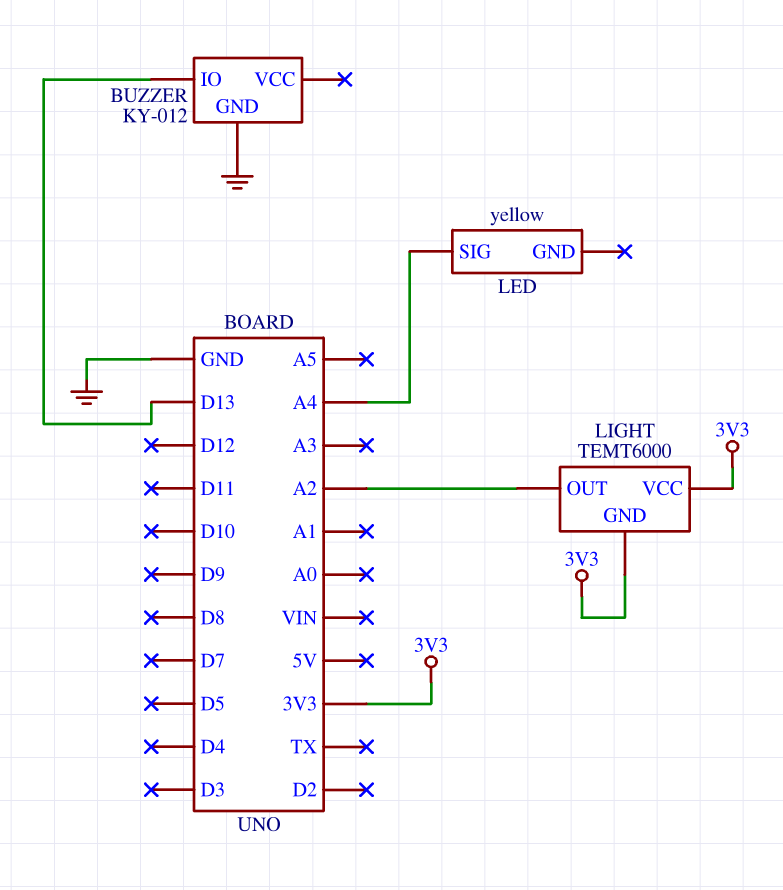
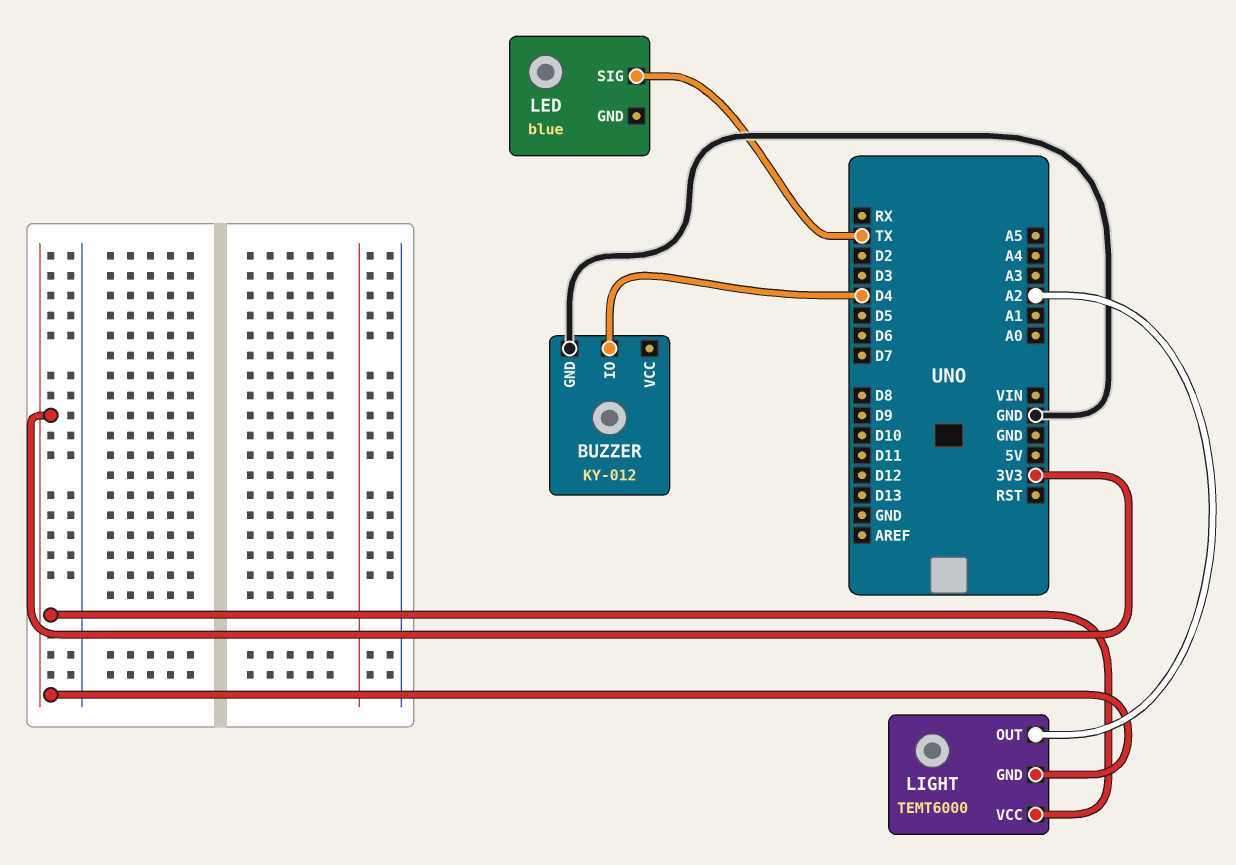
BUZZER pin IO: D13 -> D4
LED: yellow -> blue
LED pin SIG: A4 -> TX

